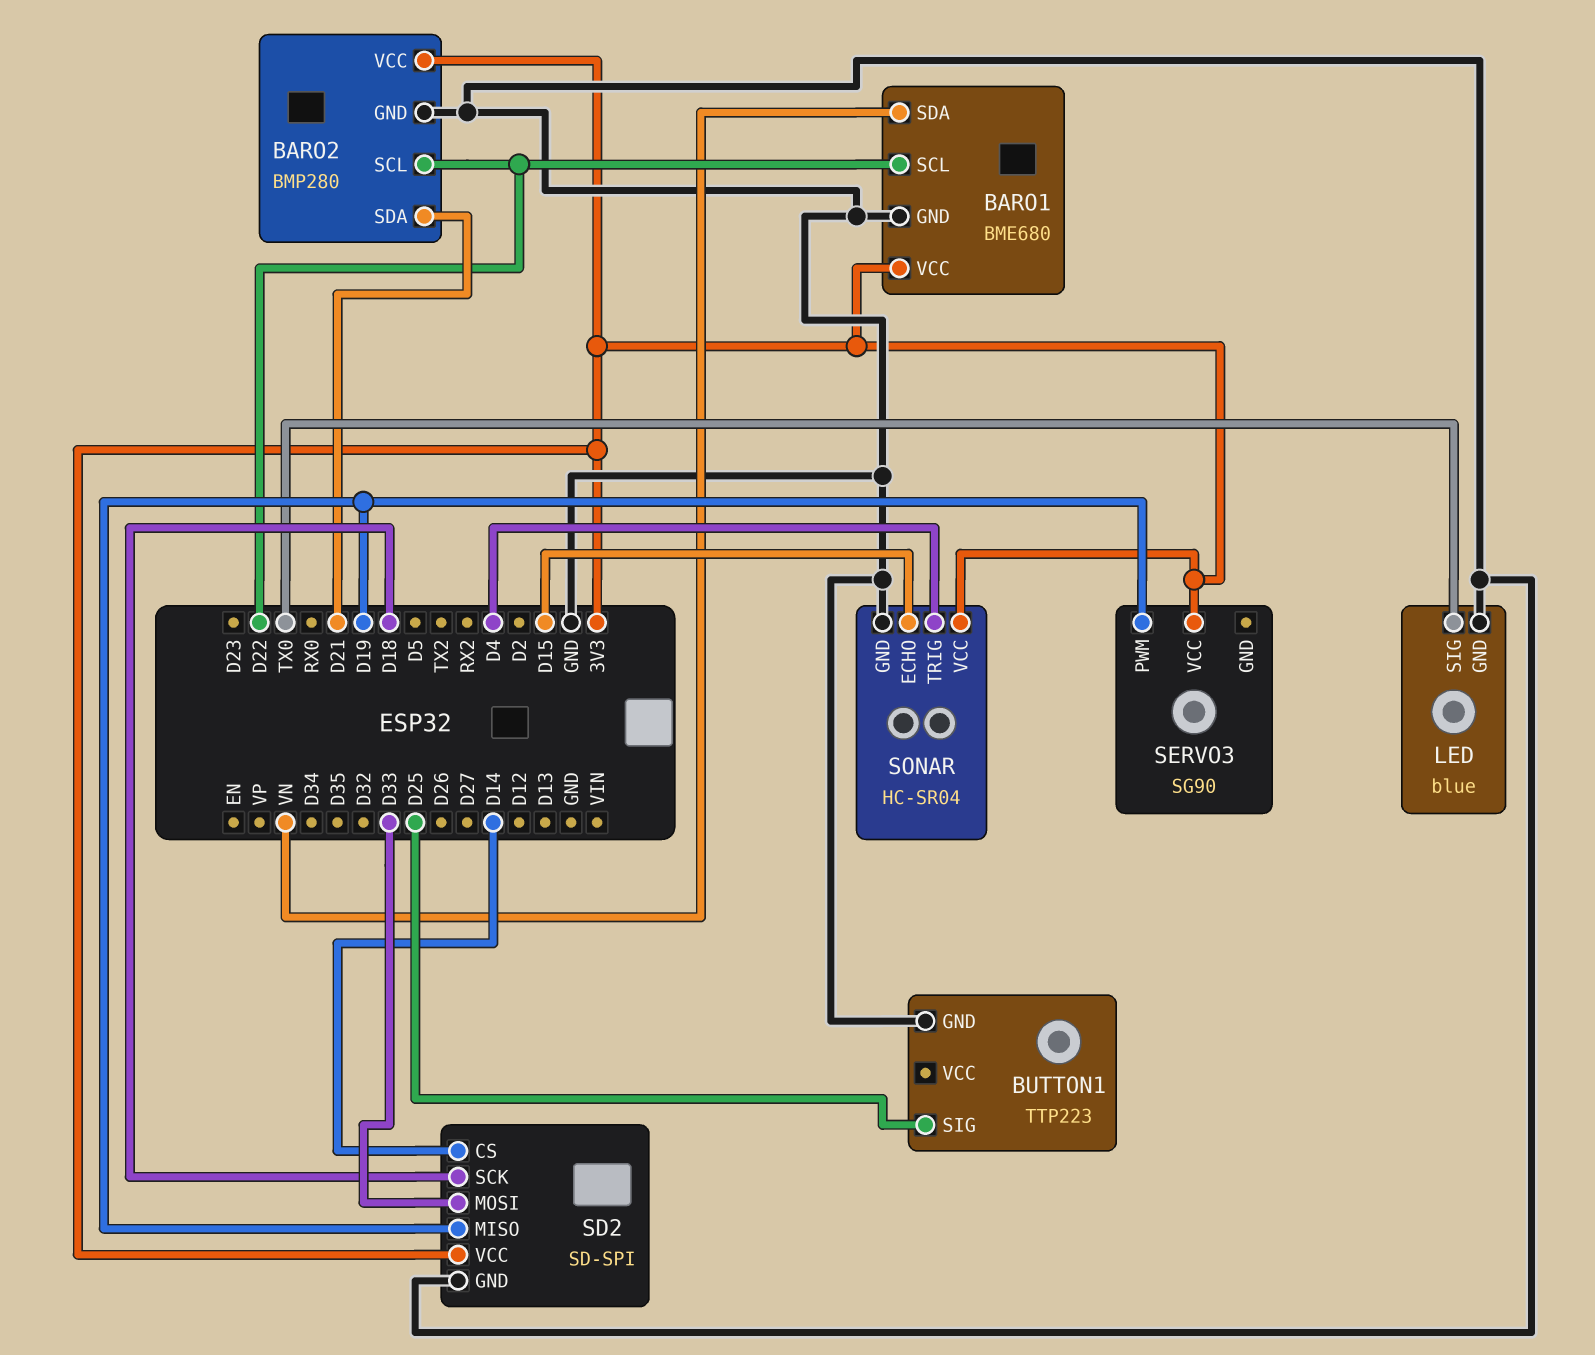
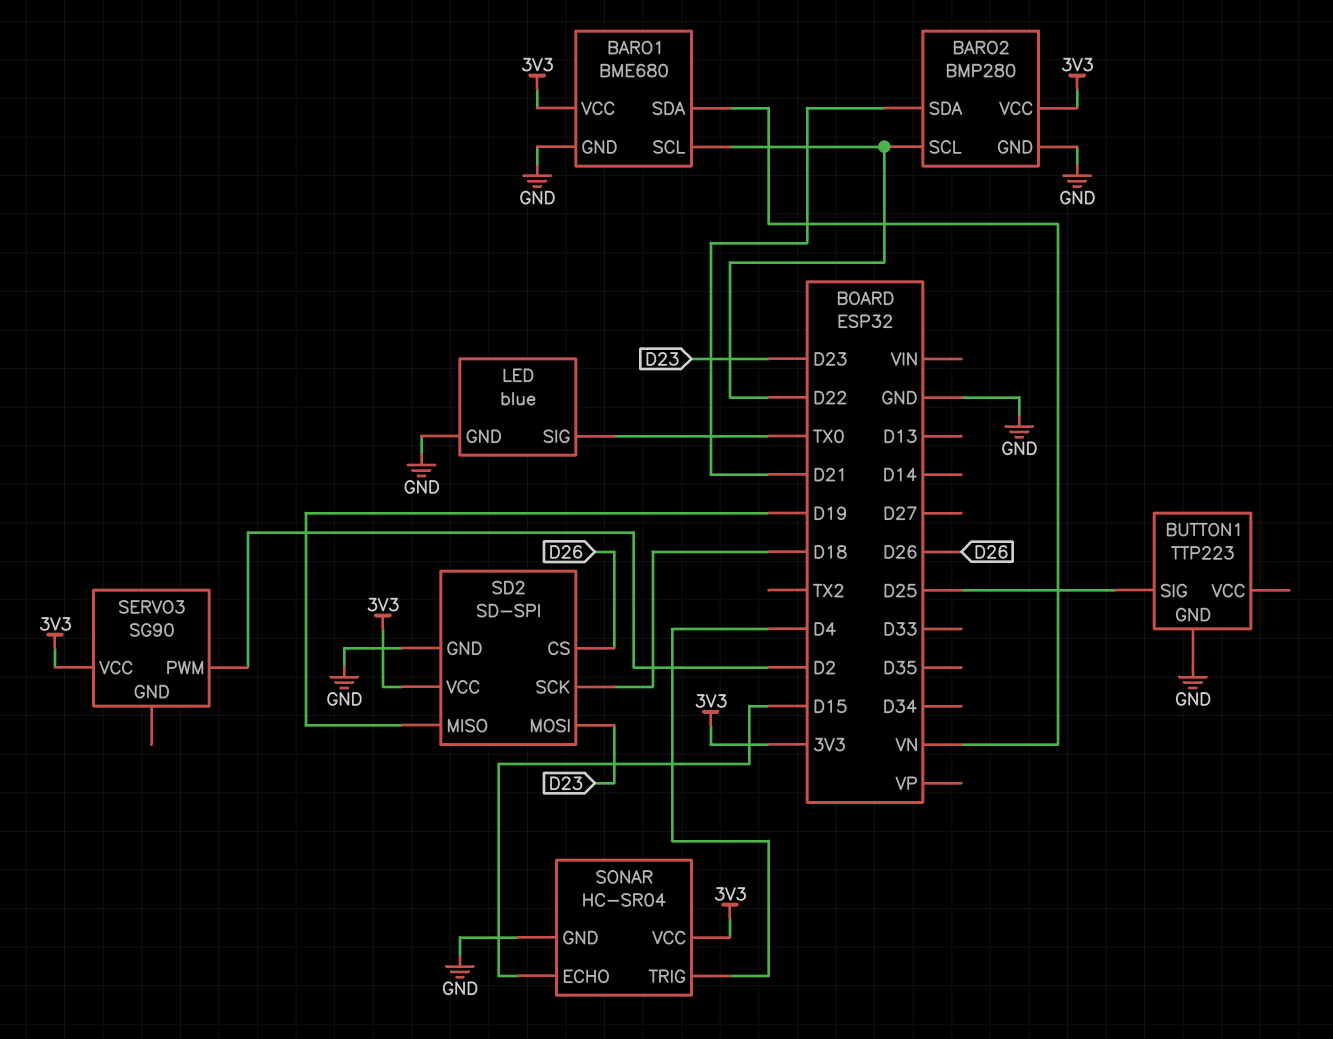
SD2 pin CS: D14 -> D26
SD2 pin MOSI: D33 -> D23
SERVO3 pin PWM: D19 -> D2

